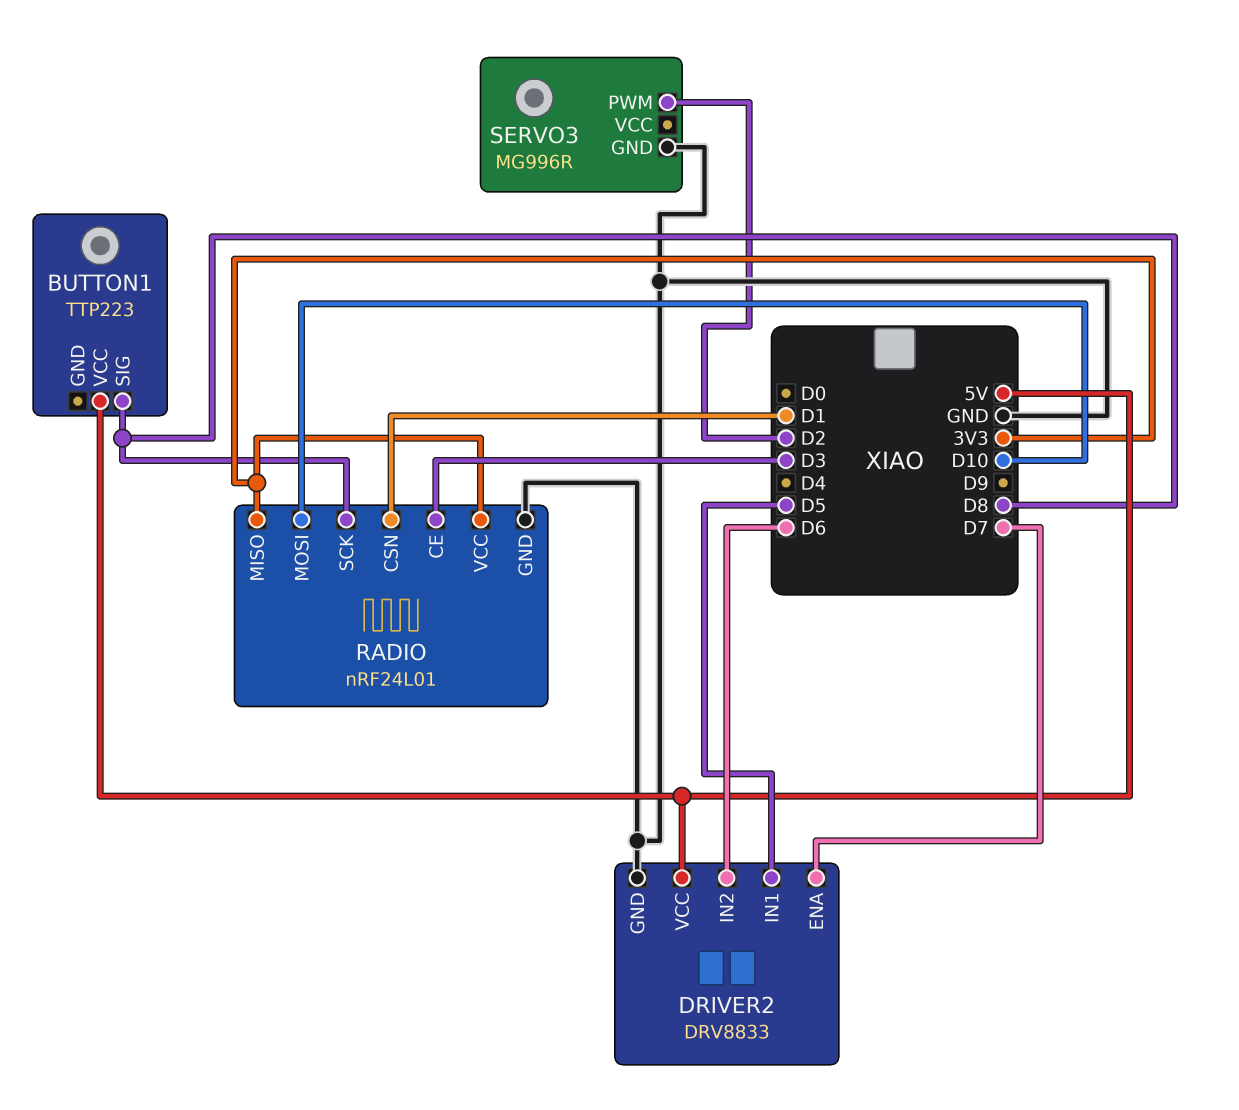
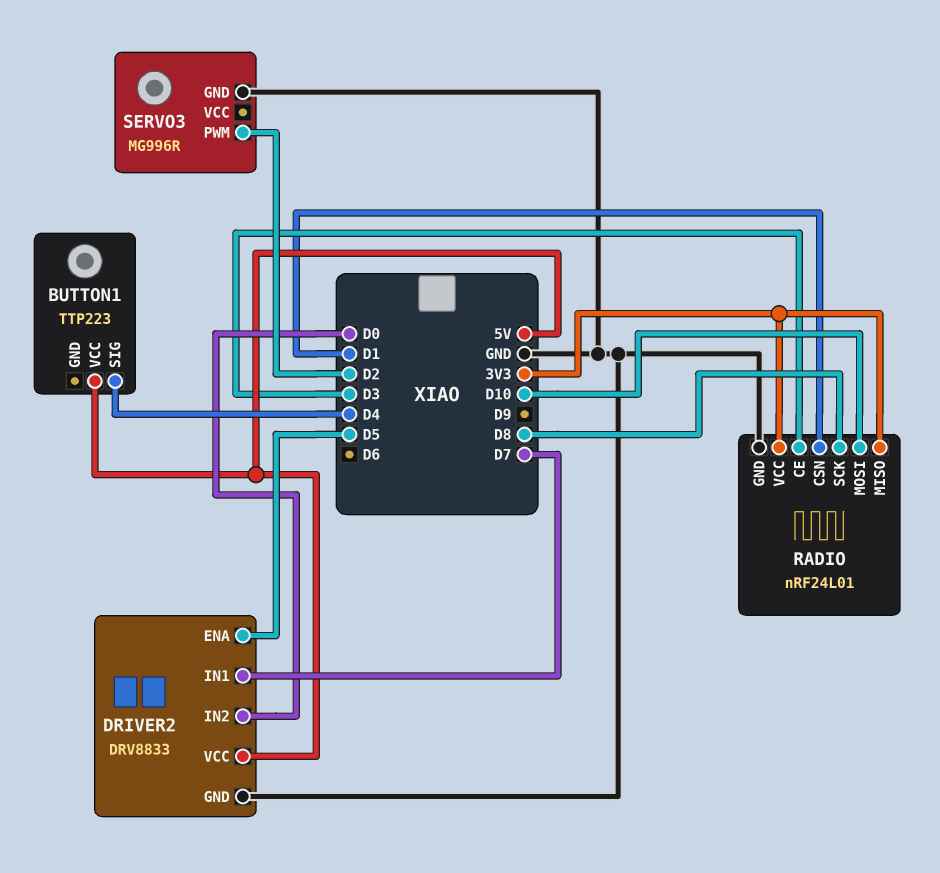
BUTTON1 pin SIG: D8 -> D4
DRIVER2 pin ENA: D7 -> D5
DRIVER2 pin IN1: D5 -> D7
DRIVER2 pin IN2: D6 -> D0

